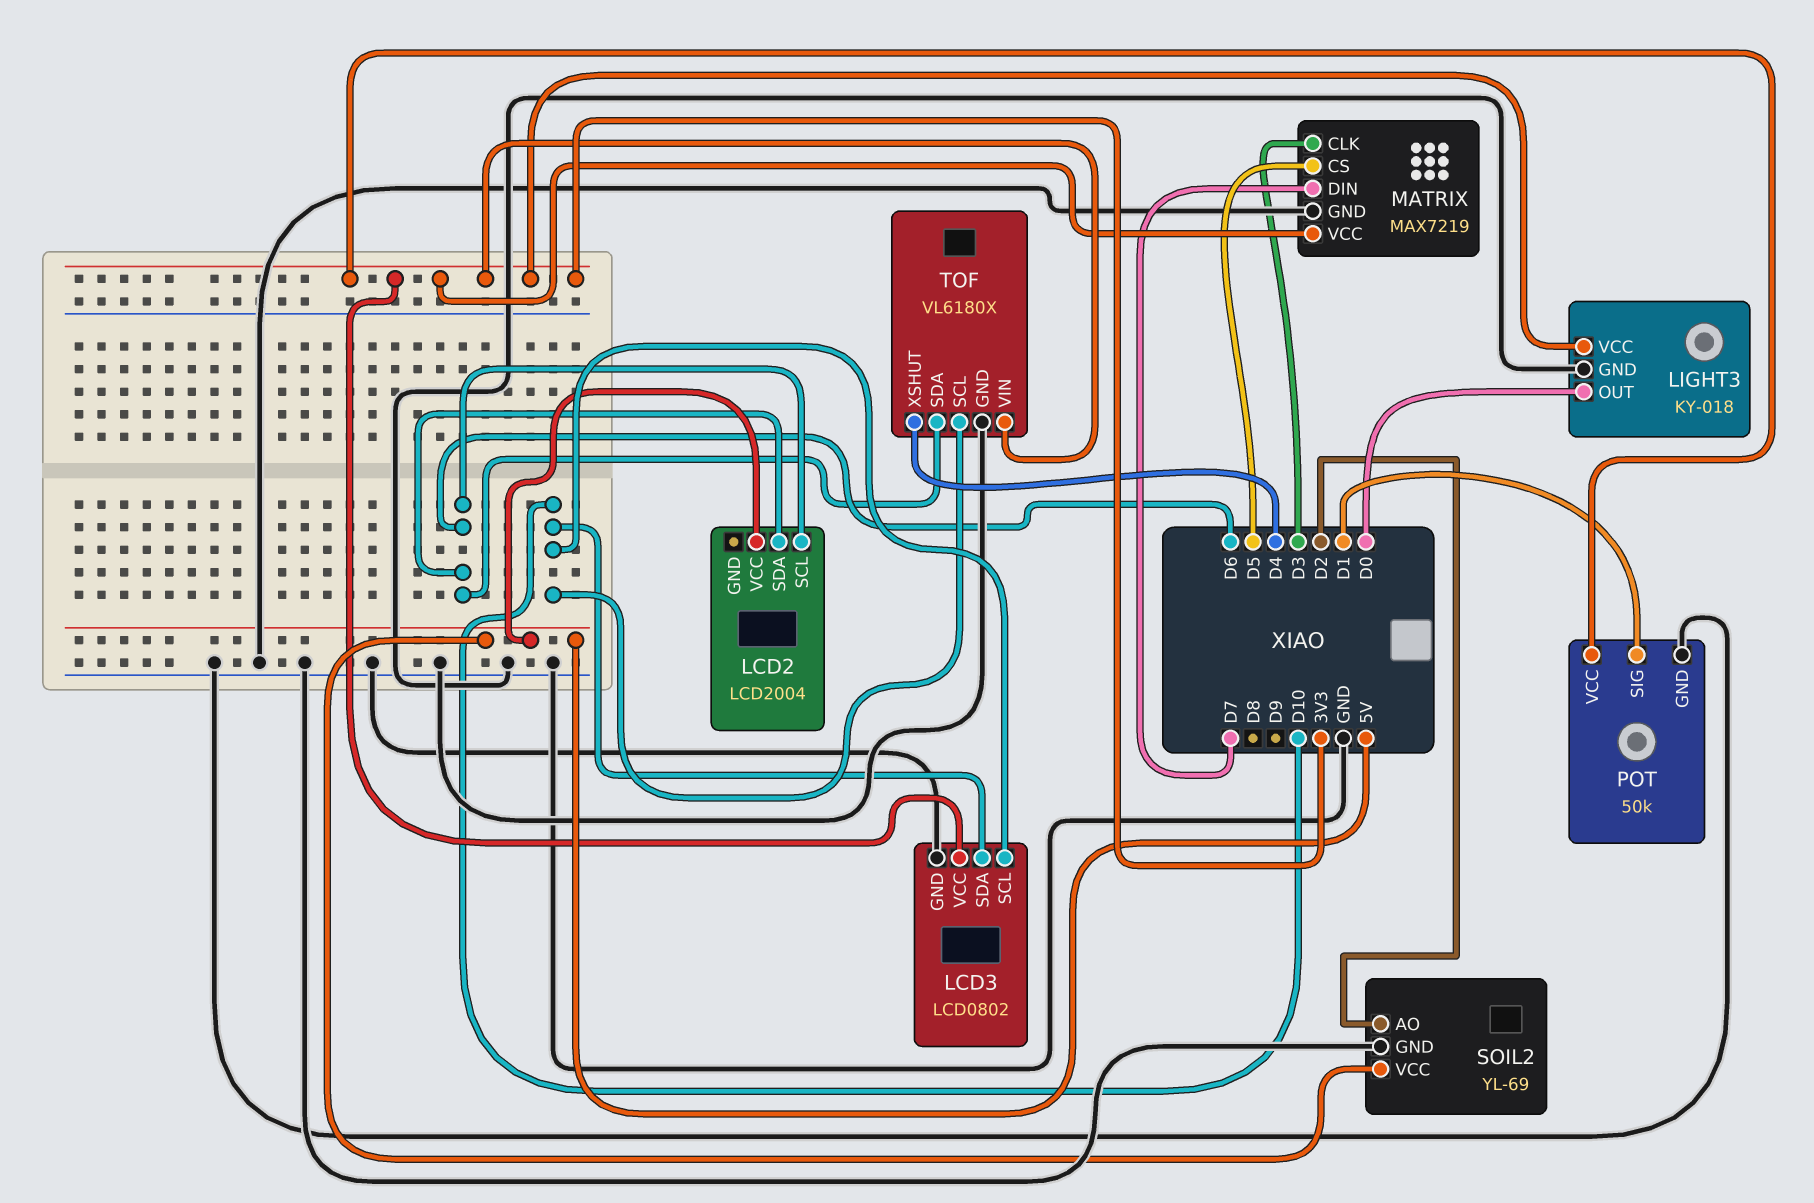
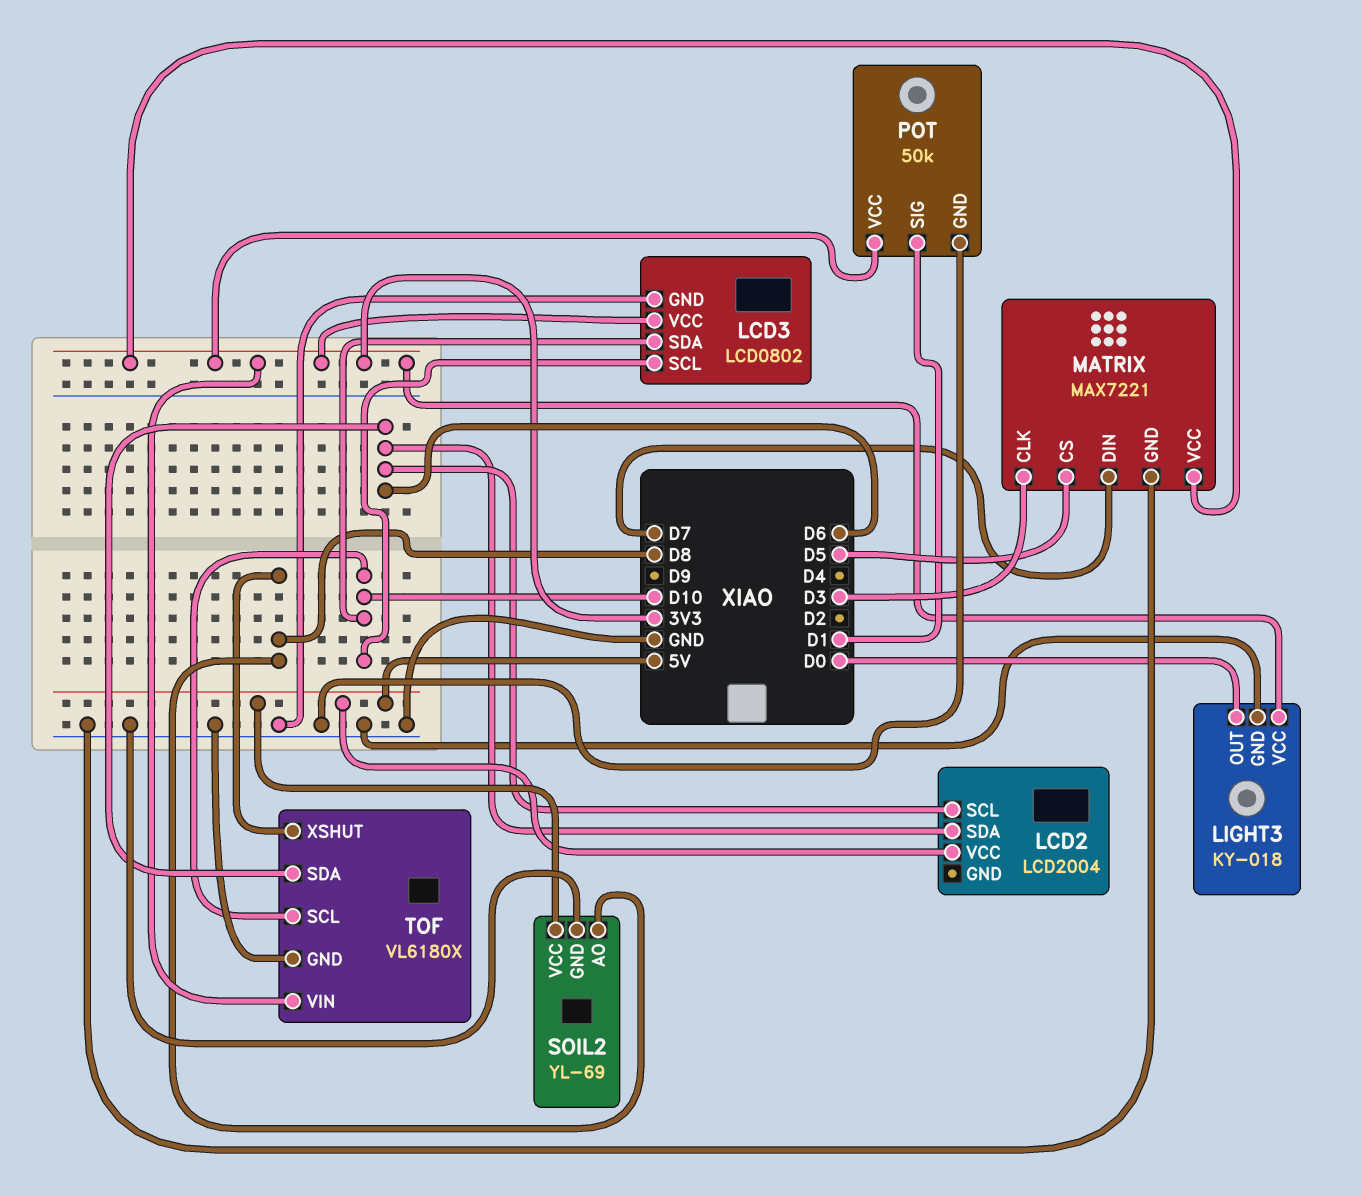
MATRIX: MAX7219 -> MAX7221
SOIL2 pin AO: D2 -> D8
TOF pin XSHUT: D4 -> D8

